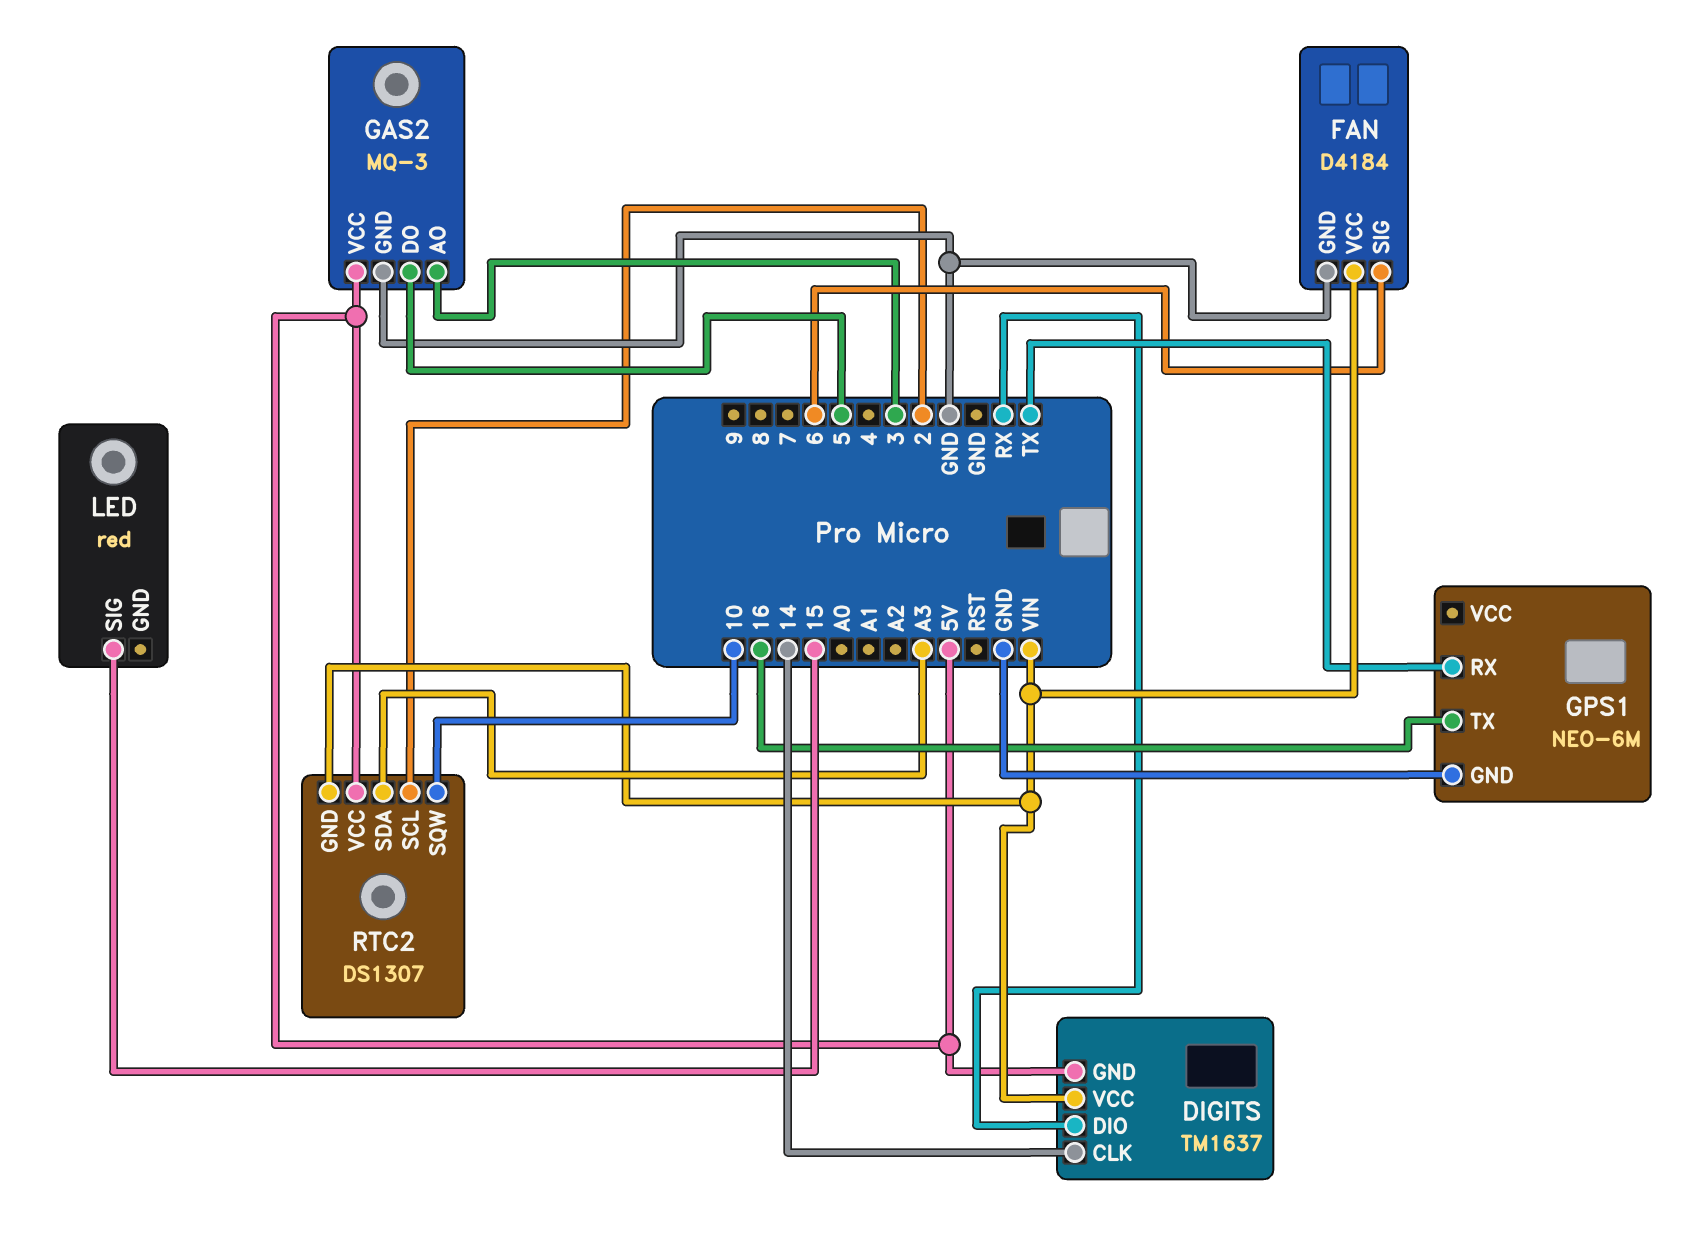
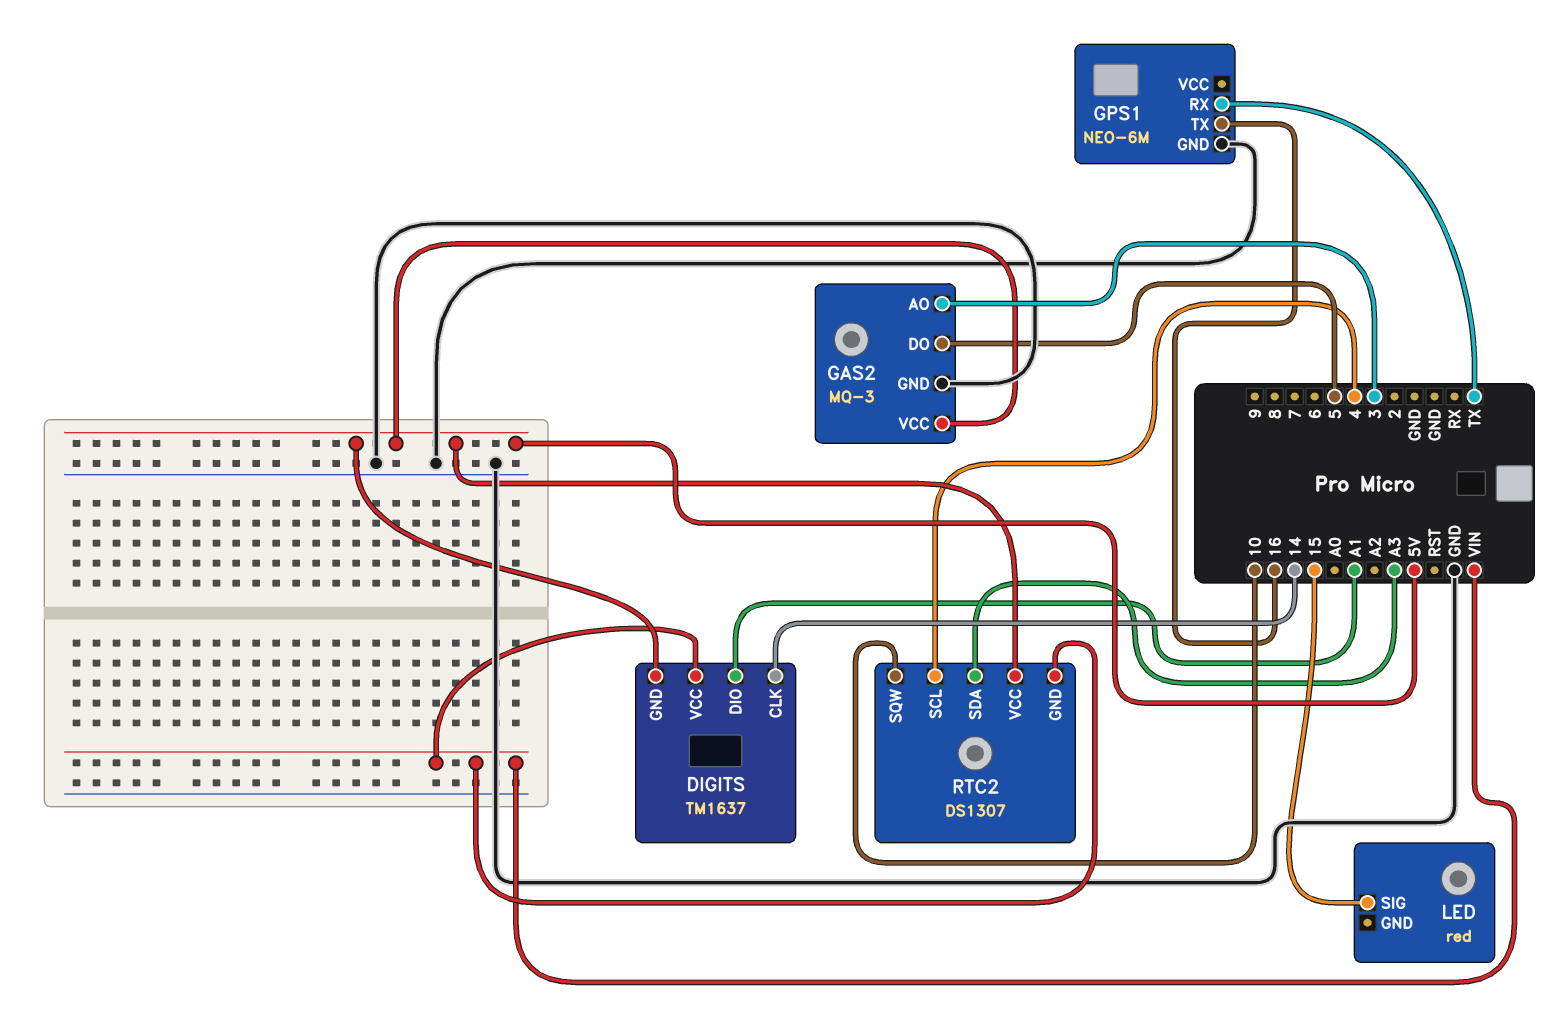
DIGITS pin DIO: RX -> A1
FAN: D4184 -> none
FAN pin GND: GND -> none
FAN pin SIG: 6 -> none
FAN pin VCC: VIN -> none
RTC2 pin SCL: 2 -> 4

